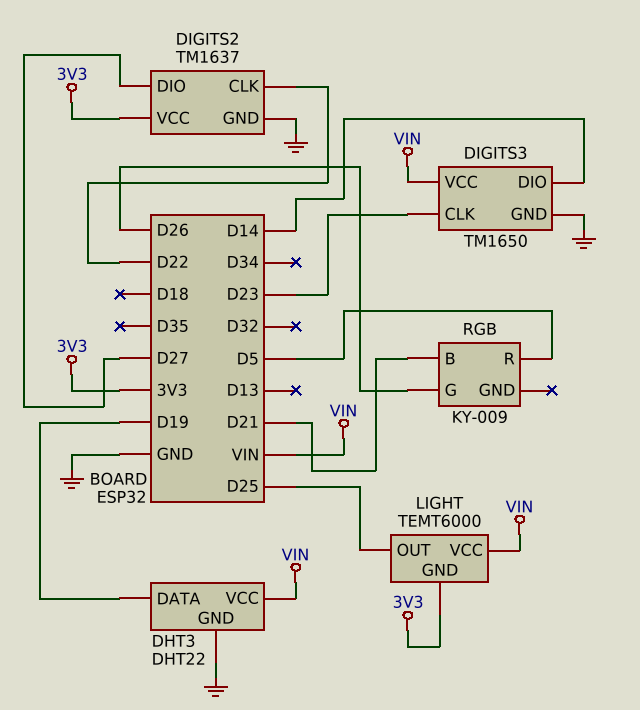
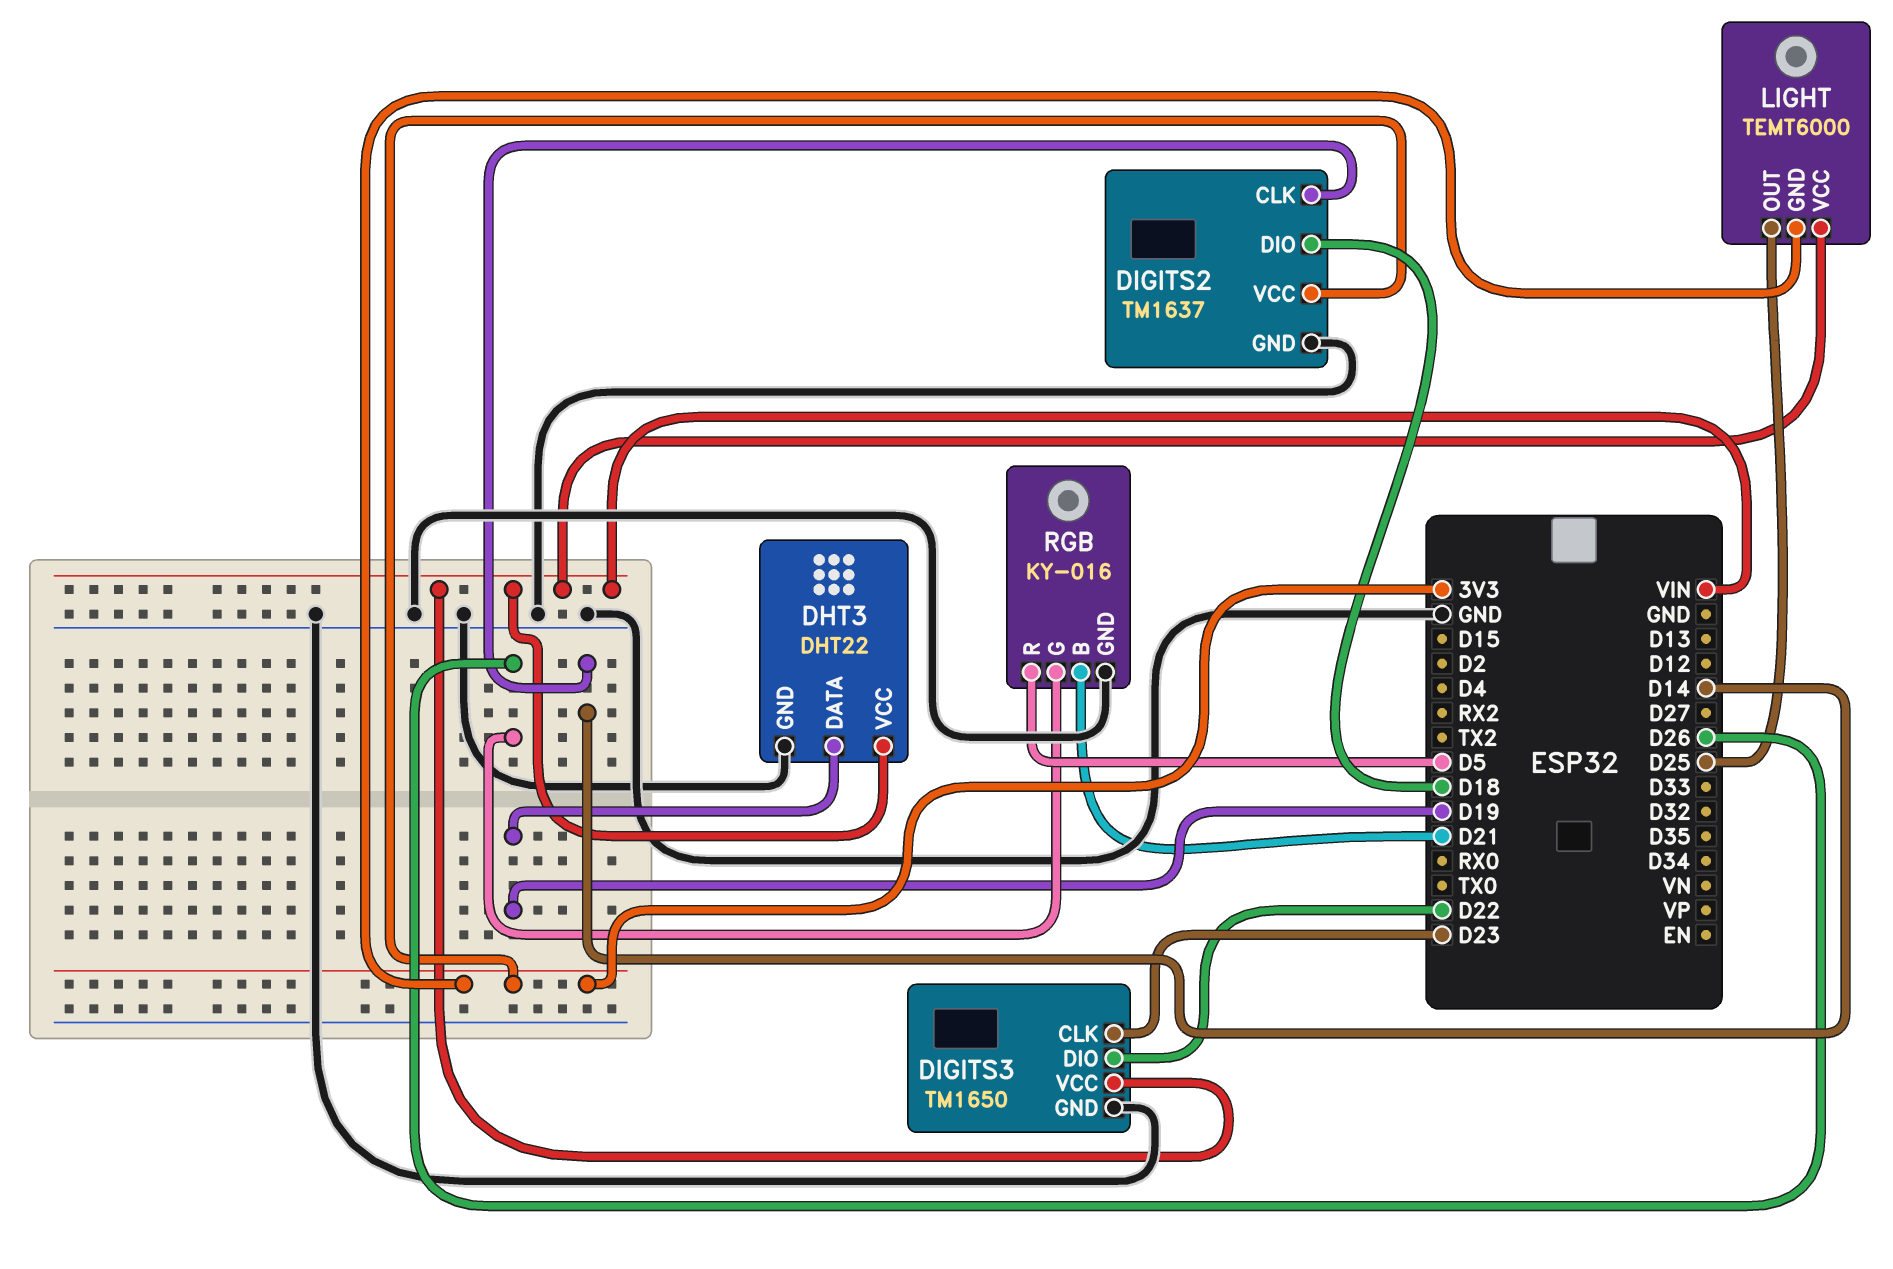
DIGITS2 pin CLK: D22 -> D14
DIGITS2 pin DIO: D27 -> D18
DIGITS3 pin DIO: D14 -> D22
RGB: KY-009 -> KY-016
RGB pin GND: none -> GND

